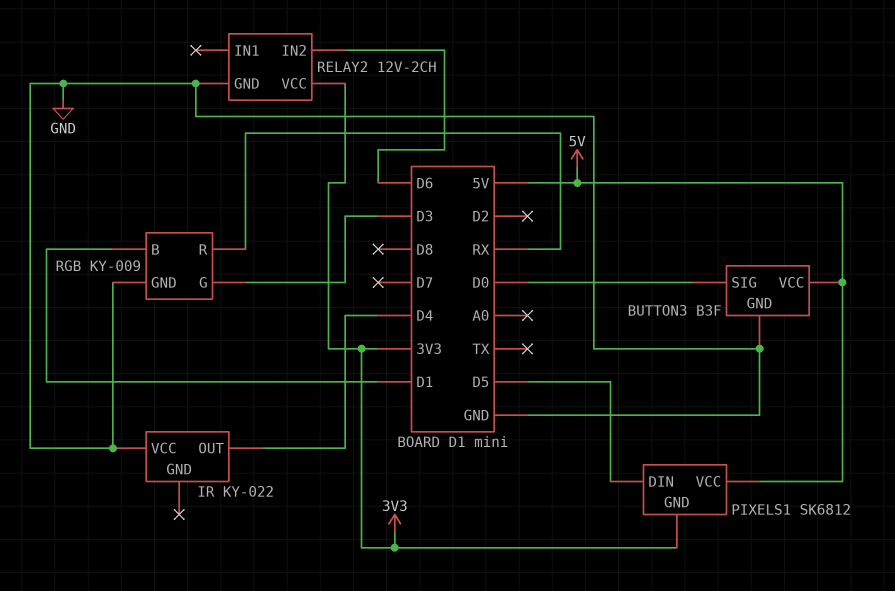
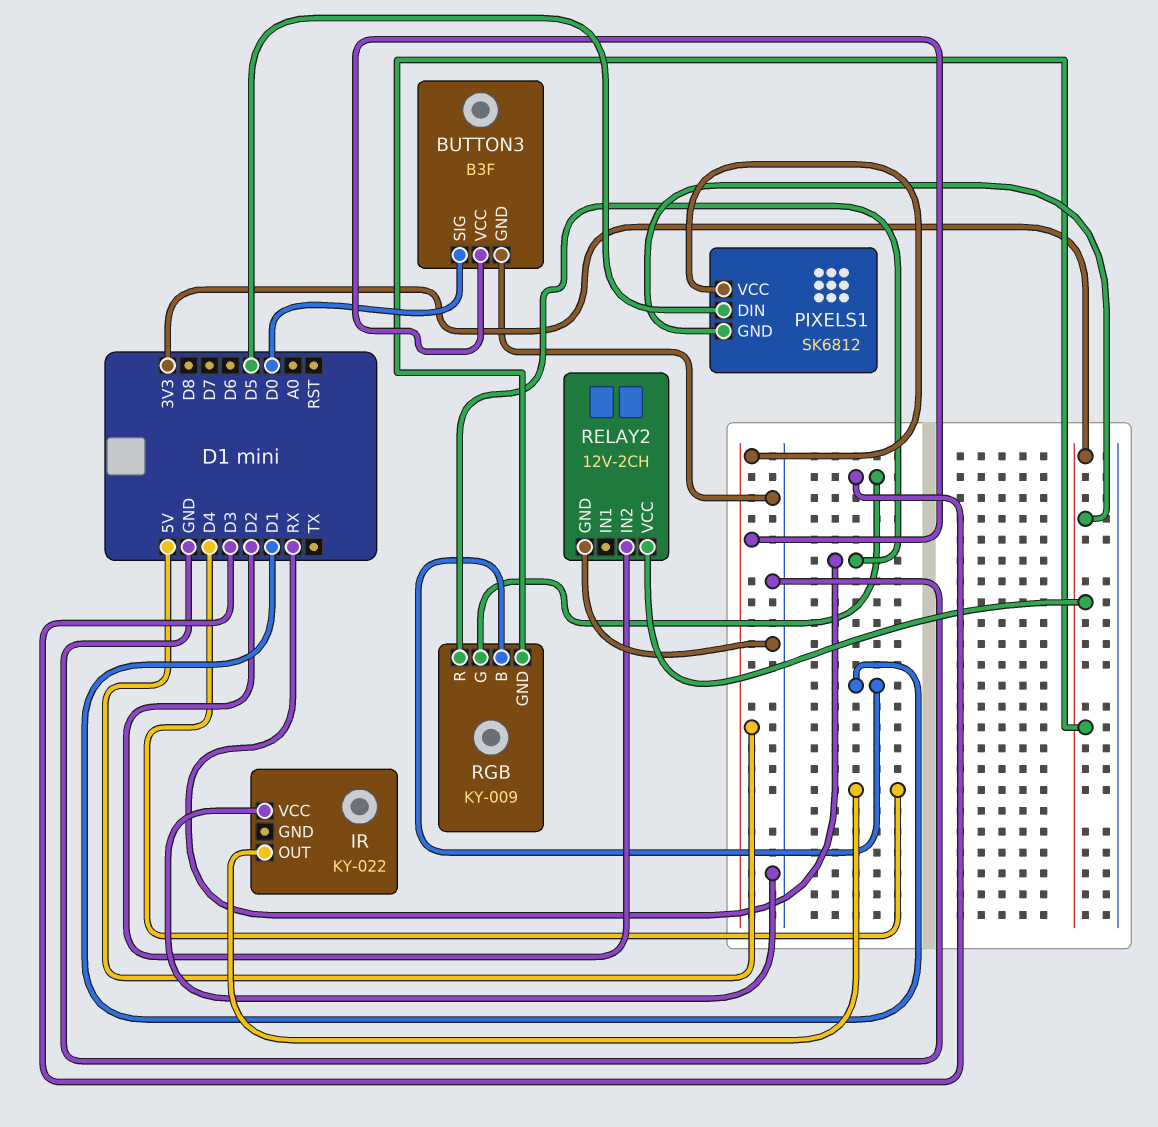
RELAY2 pin IN2: D6 -> D2
RGB pin GND: GND -> 3V3

